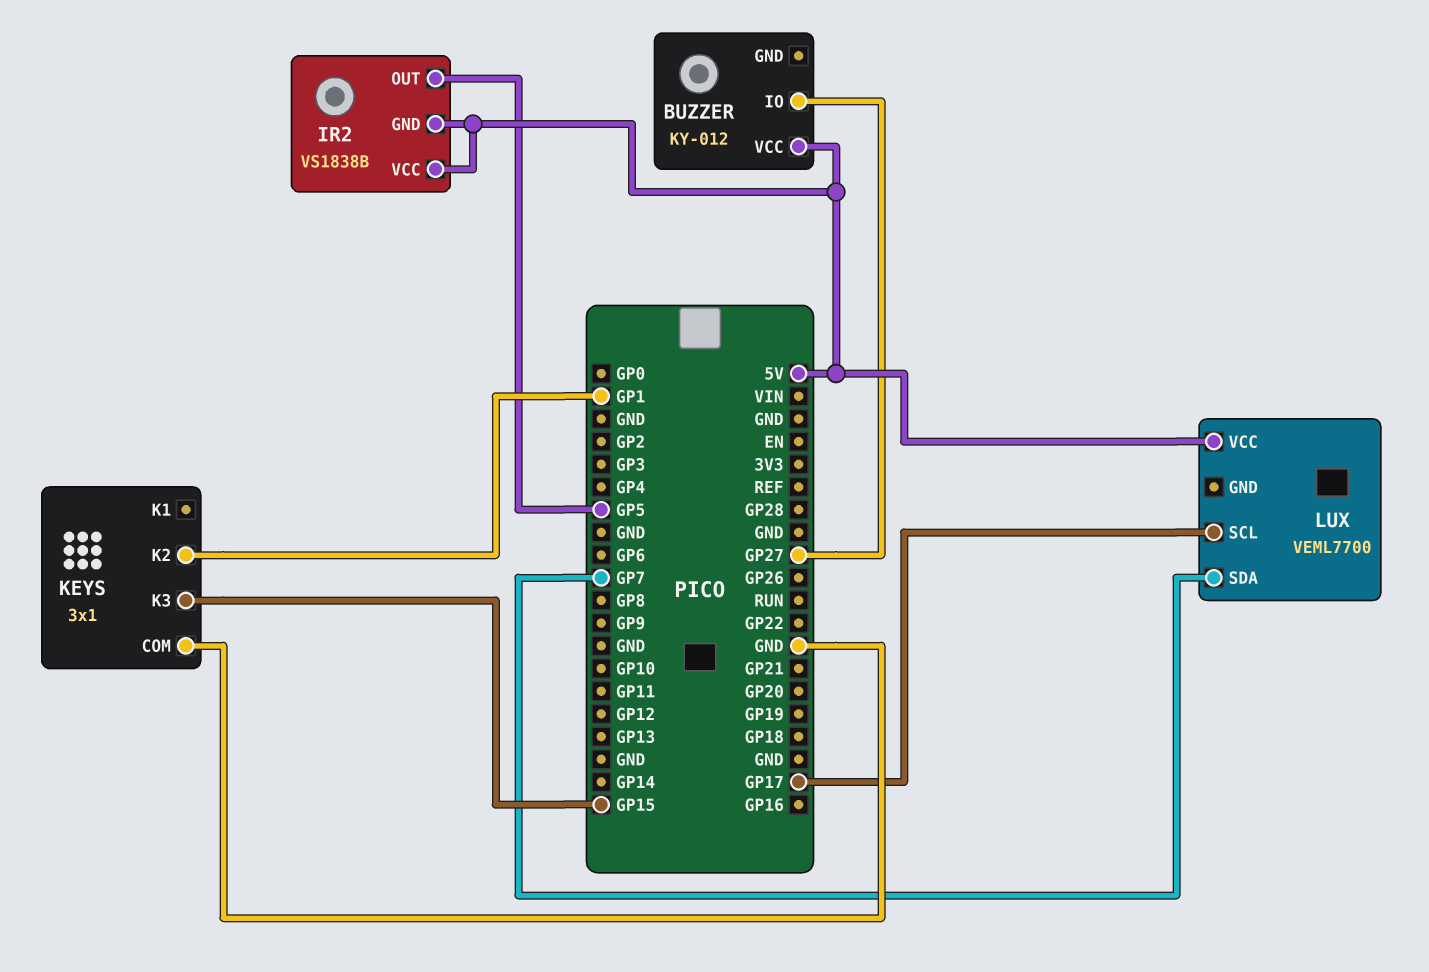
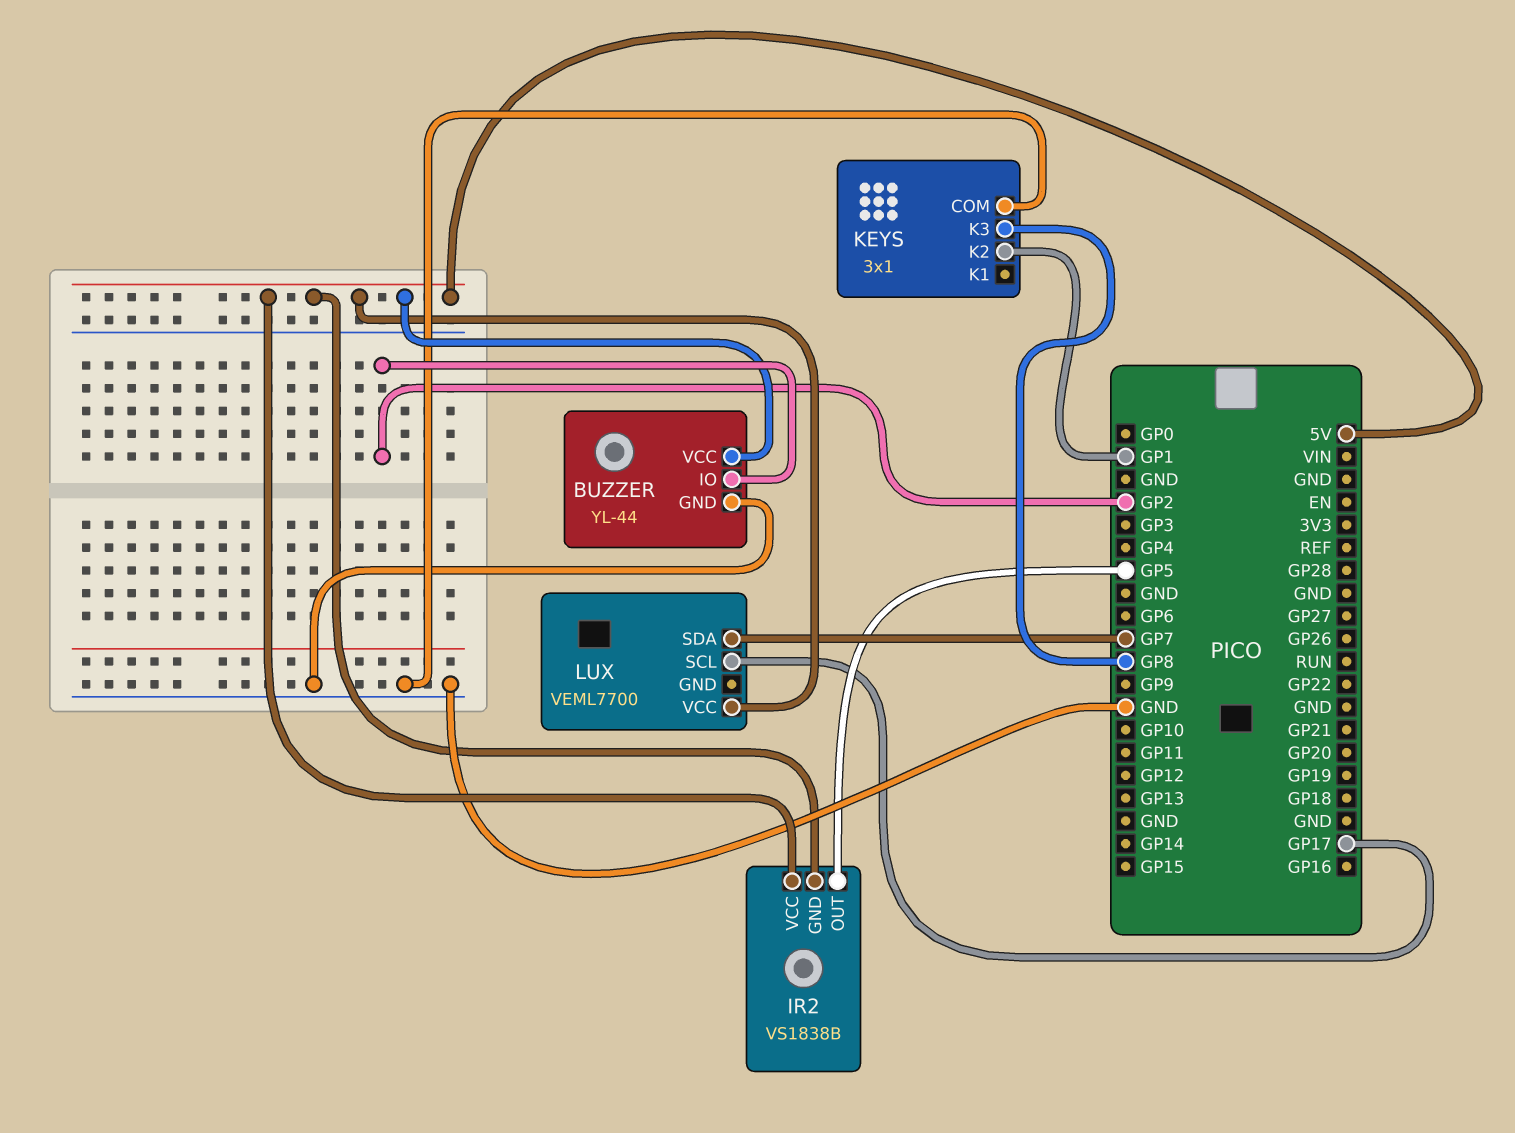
BUZZER: KY-012 -> YL-44
BUZZER pin GND: none -> GND
BUZZER pin IO: GP27 -> GP2
KEYS pin K3: GP15 -> GP8

